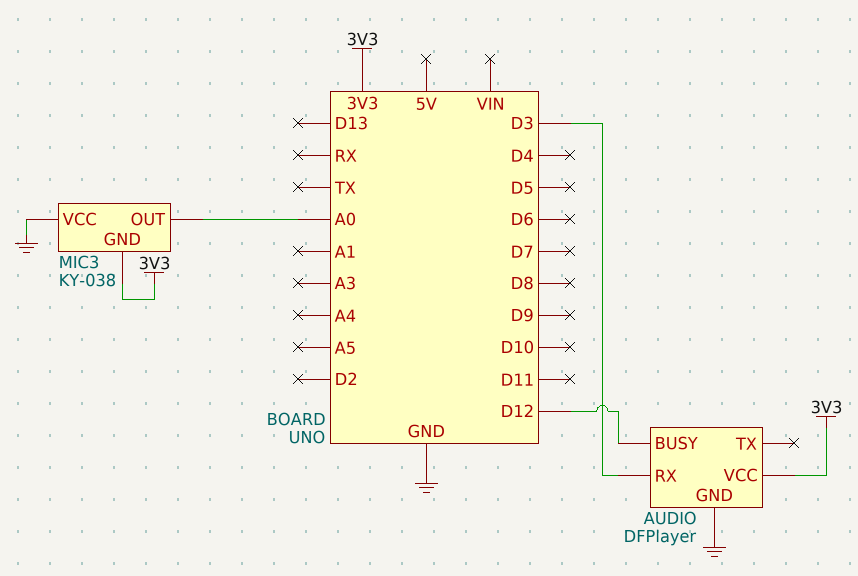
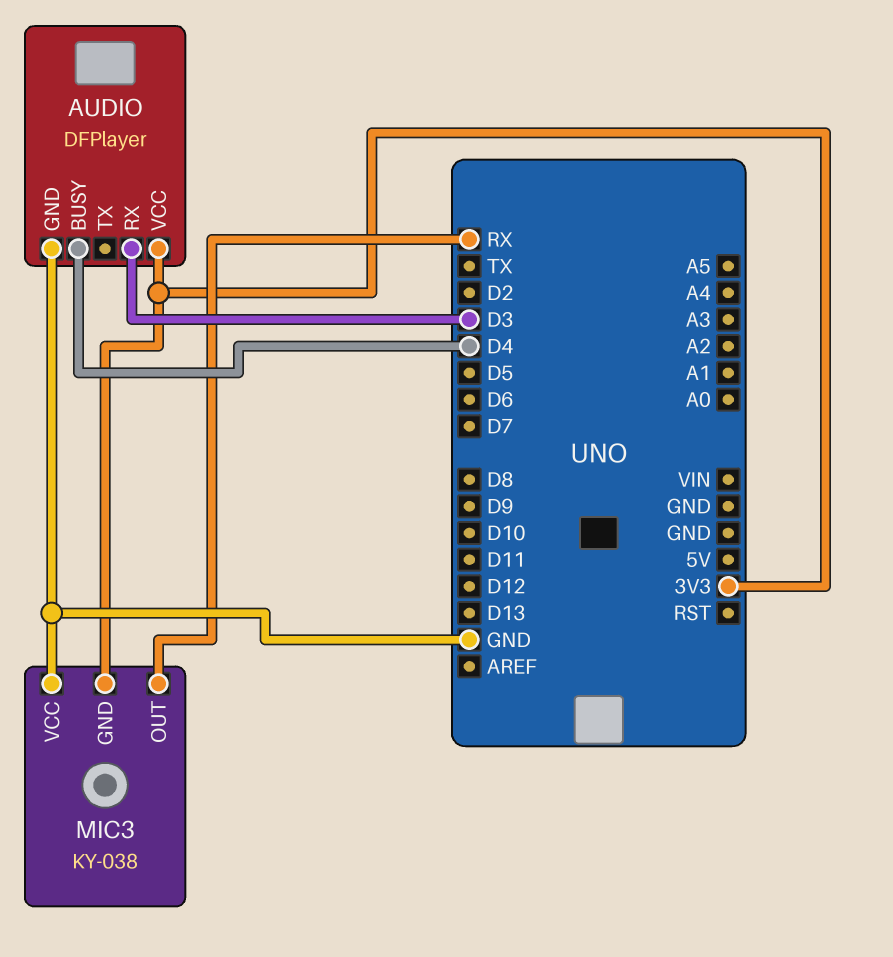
AUDIO pin BUSY: D12 -> D4
MIC3 pin OUT: A0 -> RX

